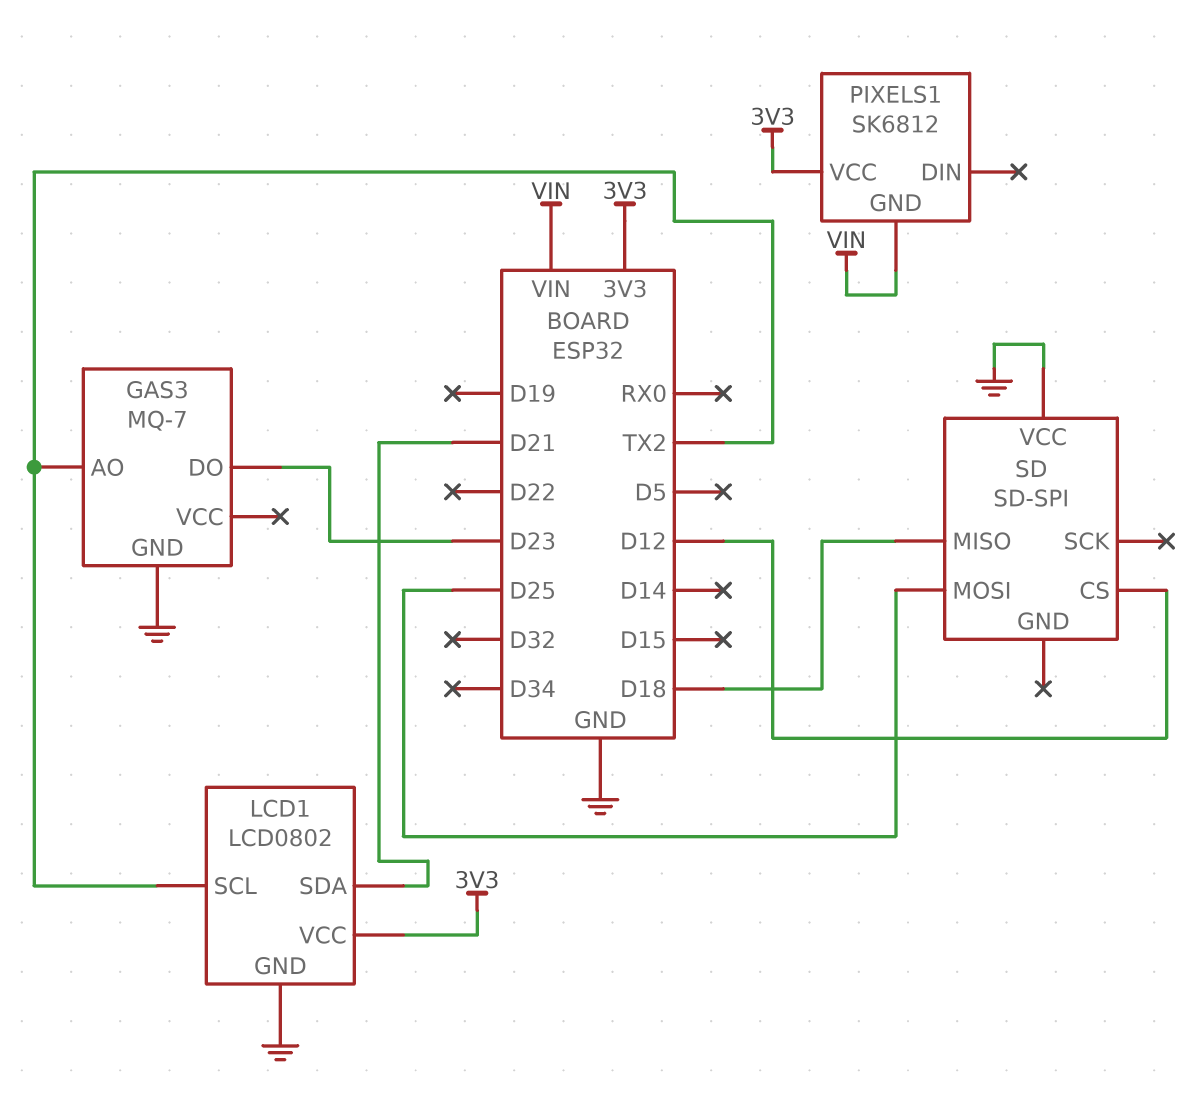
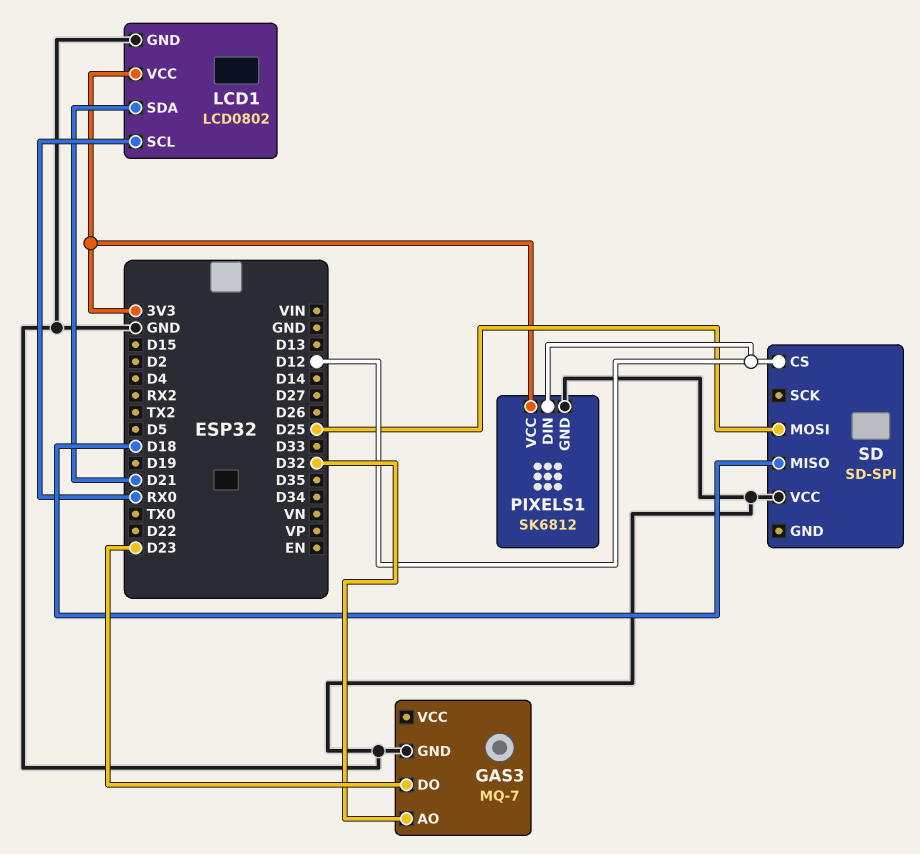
GAS3 pin AO: TX2 -> D32
LCD1 pin SCL: TX2 -> RX0
PIXELS1 pin DIN: none -> D12
PIXELS1 pin GND: VIN -> GND

